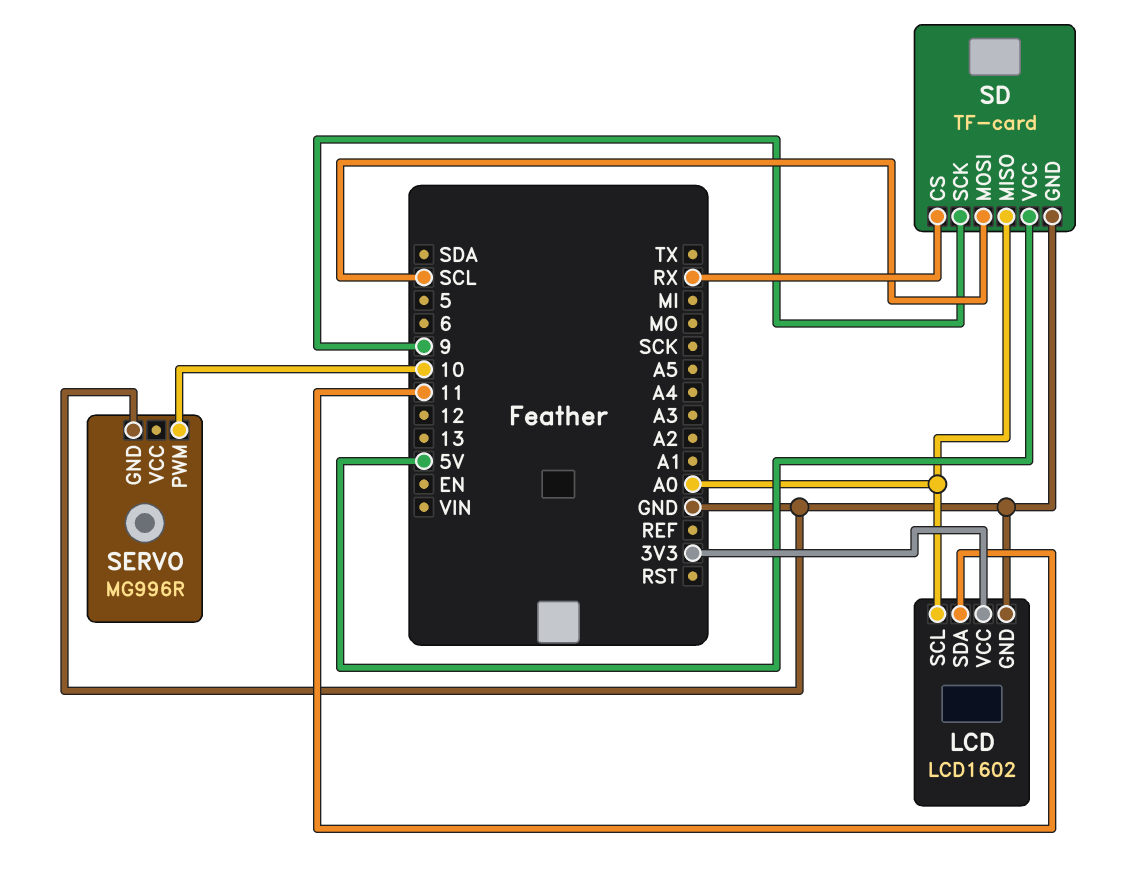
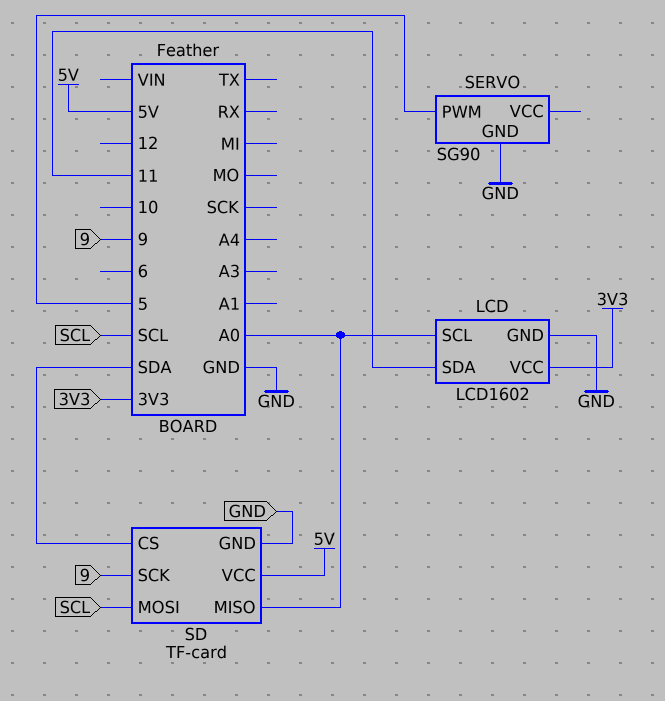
SD pin CS: RX -> SDA
SERVO: MG996R -> SG90
SERVO pin PWM: 10 -> 5

